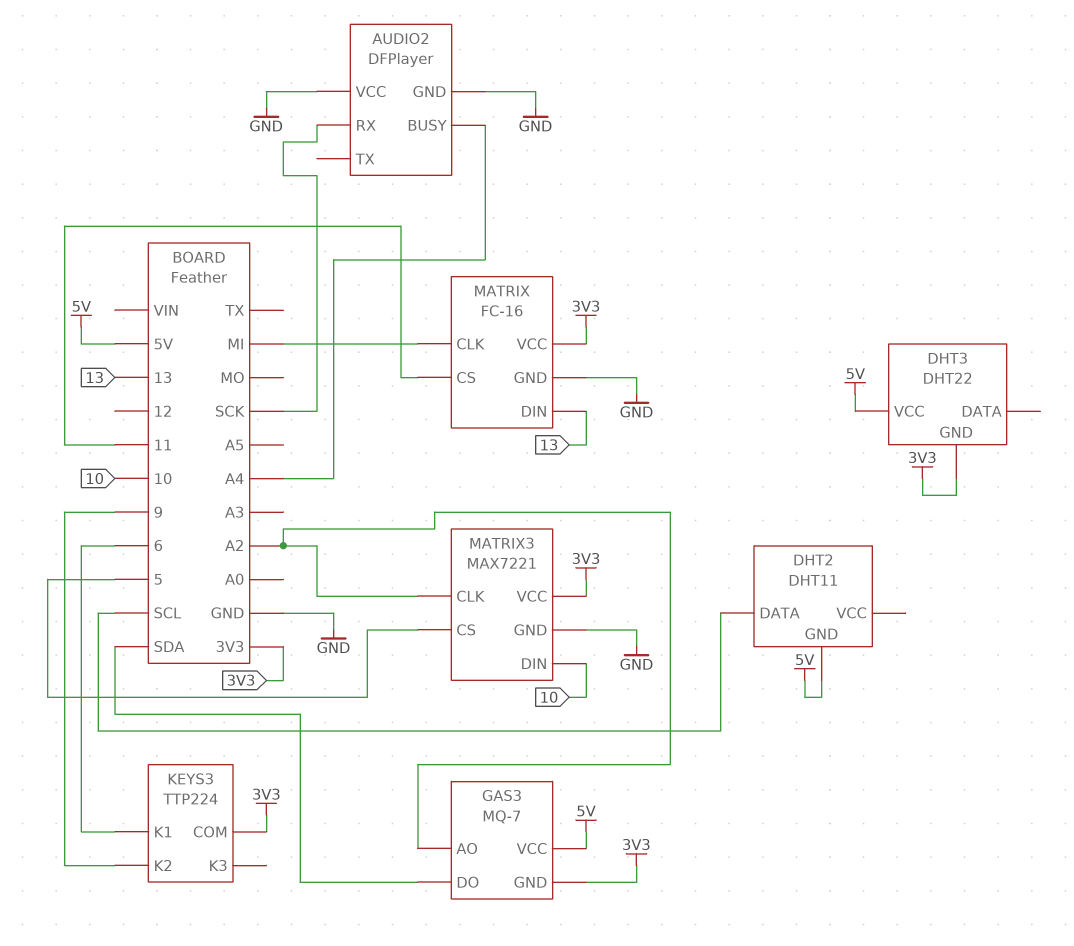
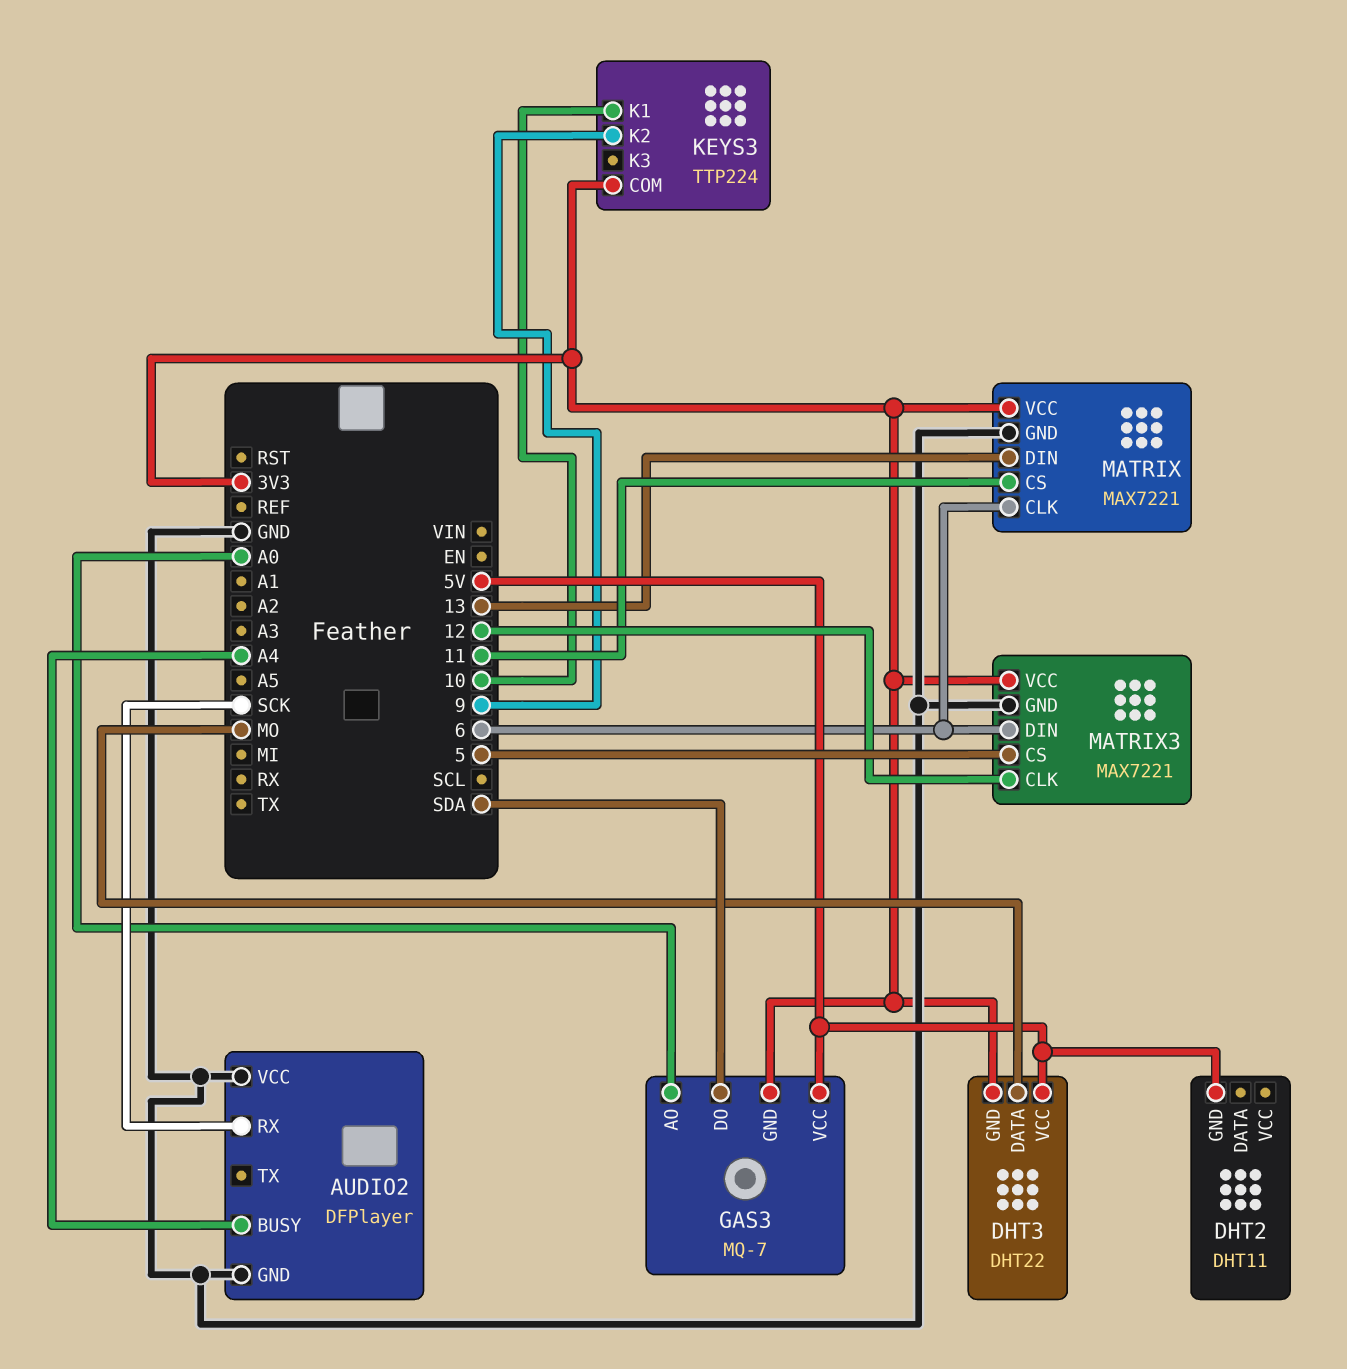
DHT2 pin DATA: SCL -> none
DHT3 pin DATA: none -> MO
GAS3 pin AO: A2 -> A0
KEYS3 pin K1: 6 -> 10
MATRIX: FC-16 -> MAX7221
MATRIX pin CLK: MI -> 6
MATRIX3 pin CLK: A2 -> 12
MATRIX3 pin DIN: 10 -> 6

